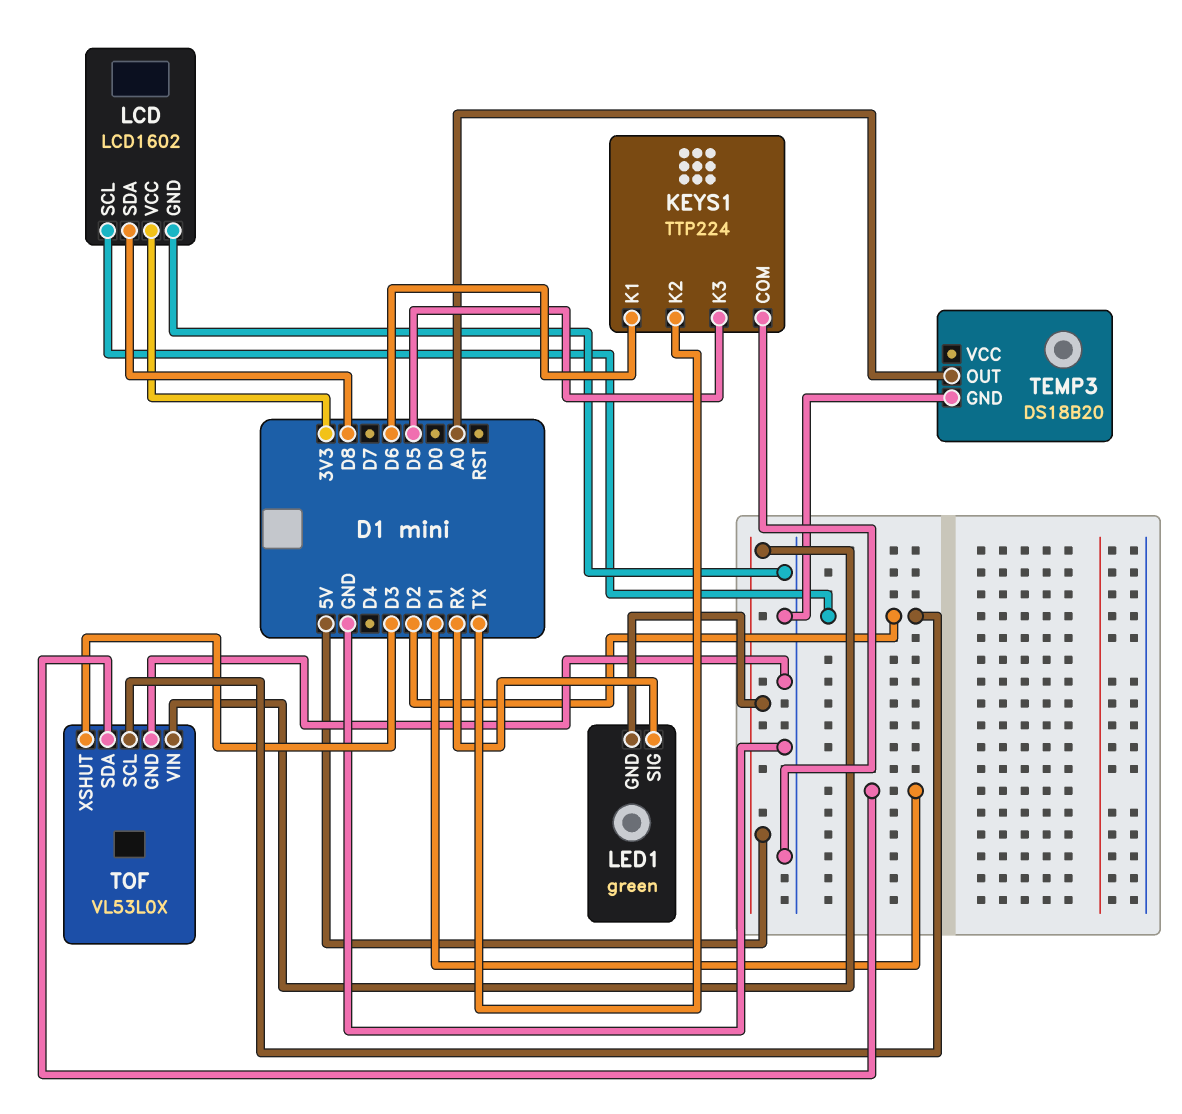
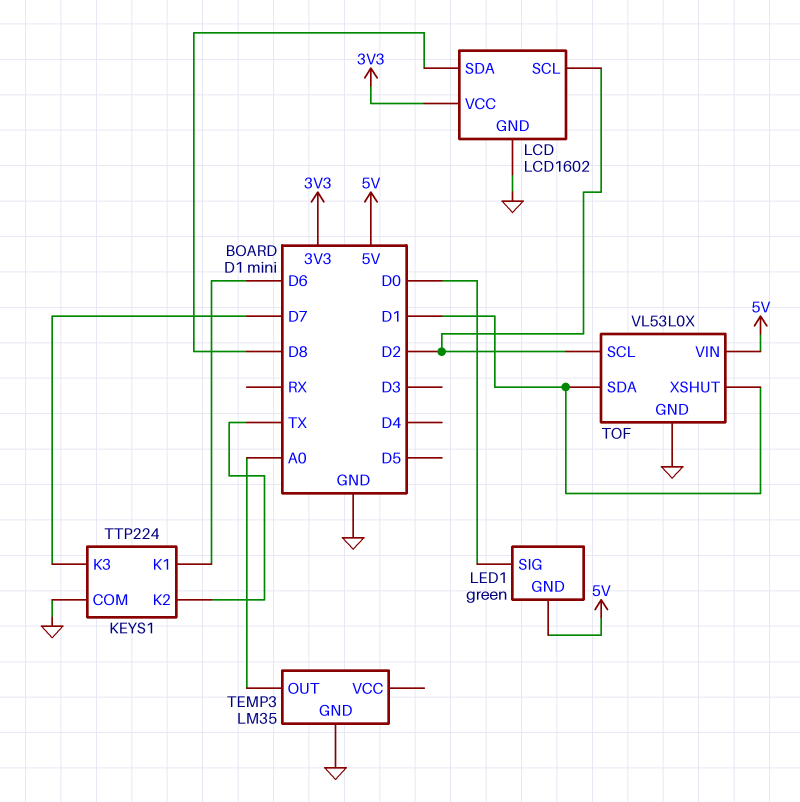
KEYS1 pin K3: D5 -> D7
LED1 pin SIG: RX -> D0
TEMP3: DS18B20 -> LM35
TOF pin XSHUT: D3 -> D1

